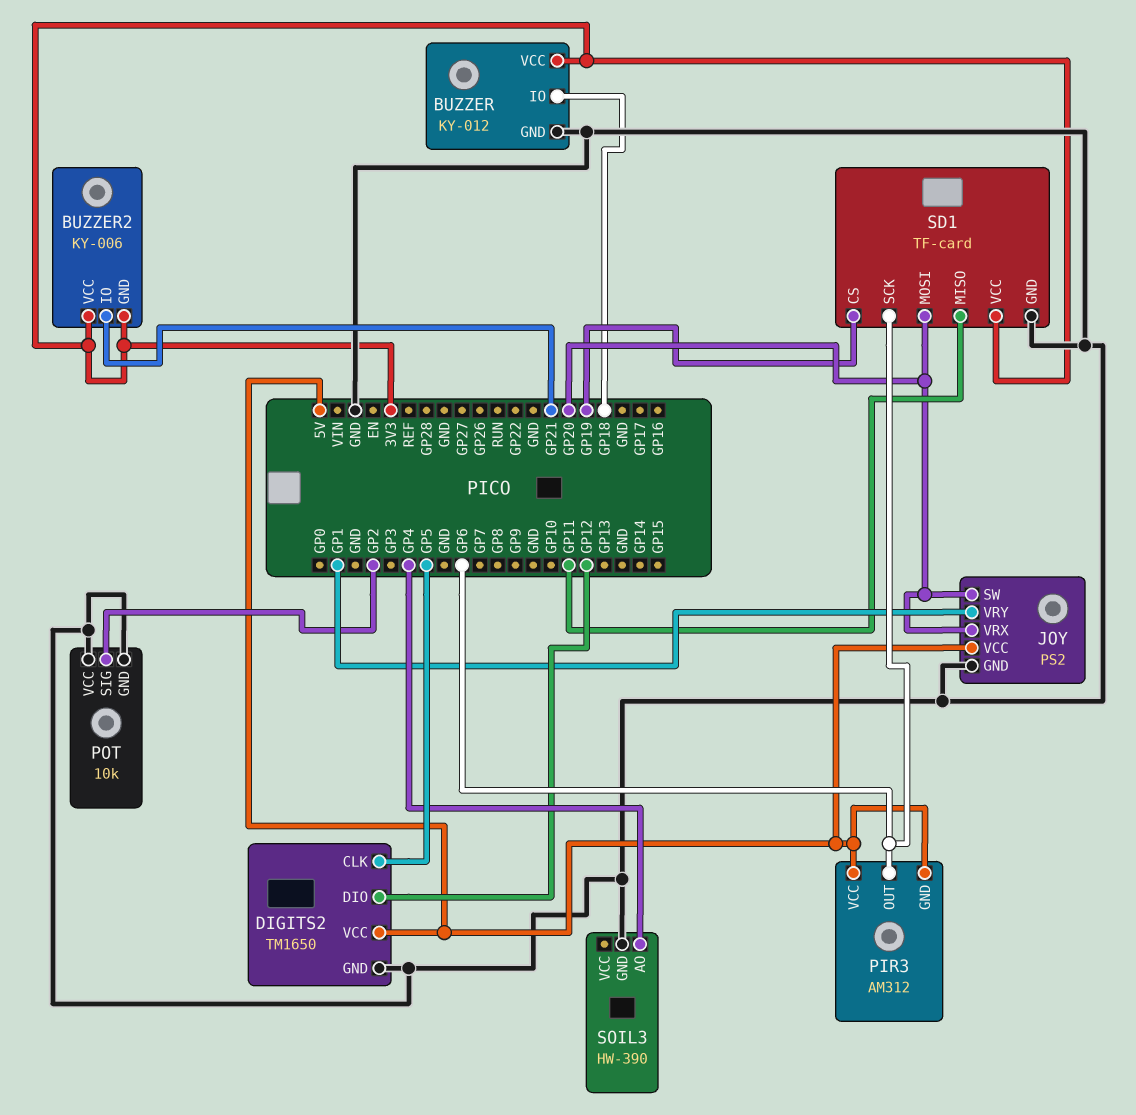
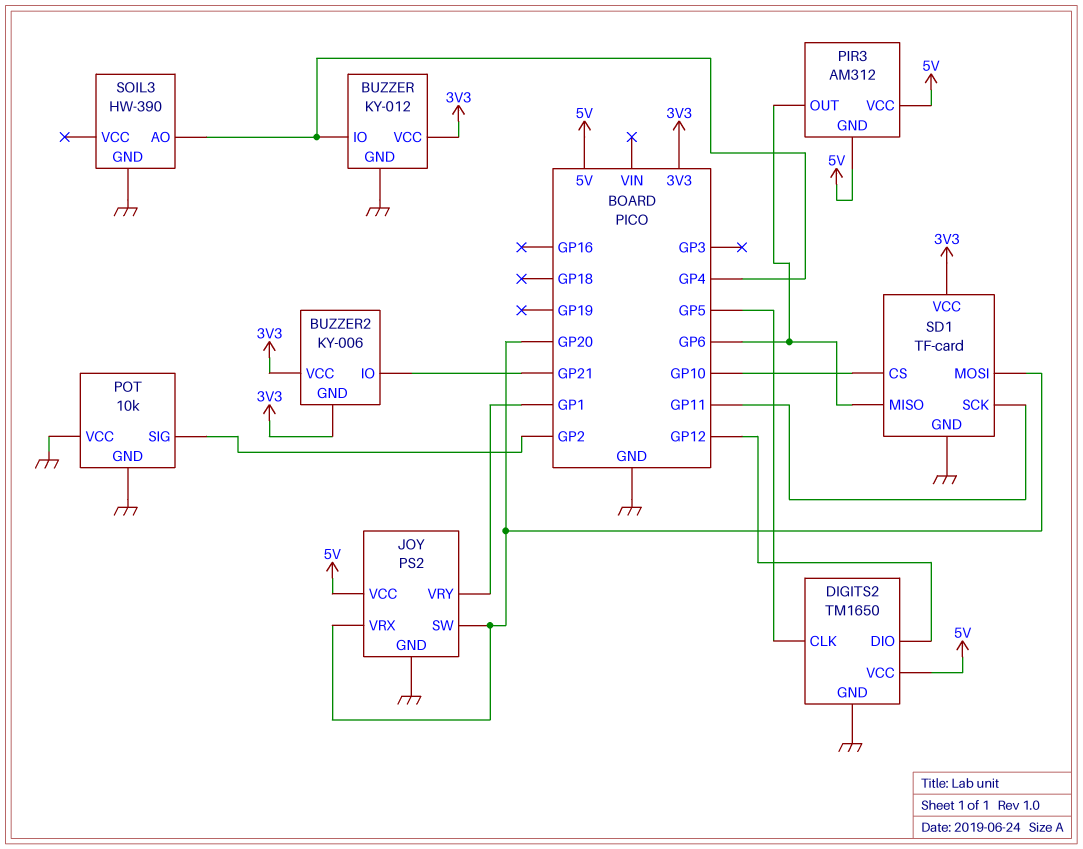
BUZZER pin IO: GP18 -> GP4
SD1 pin CS: GP19 -> GP10
SD1 pin MISO: GP11 -> GP6
SD1 pin SCK: GP6 -> GP11

